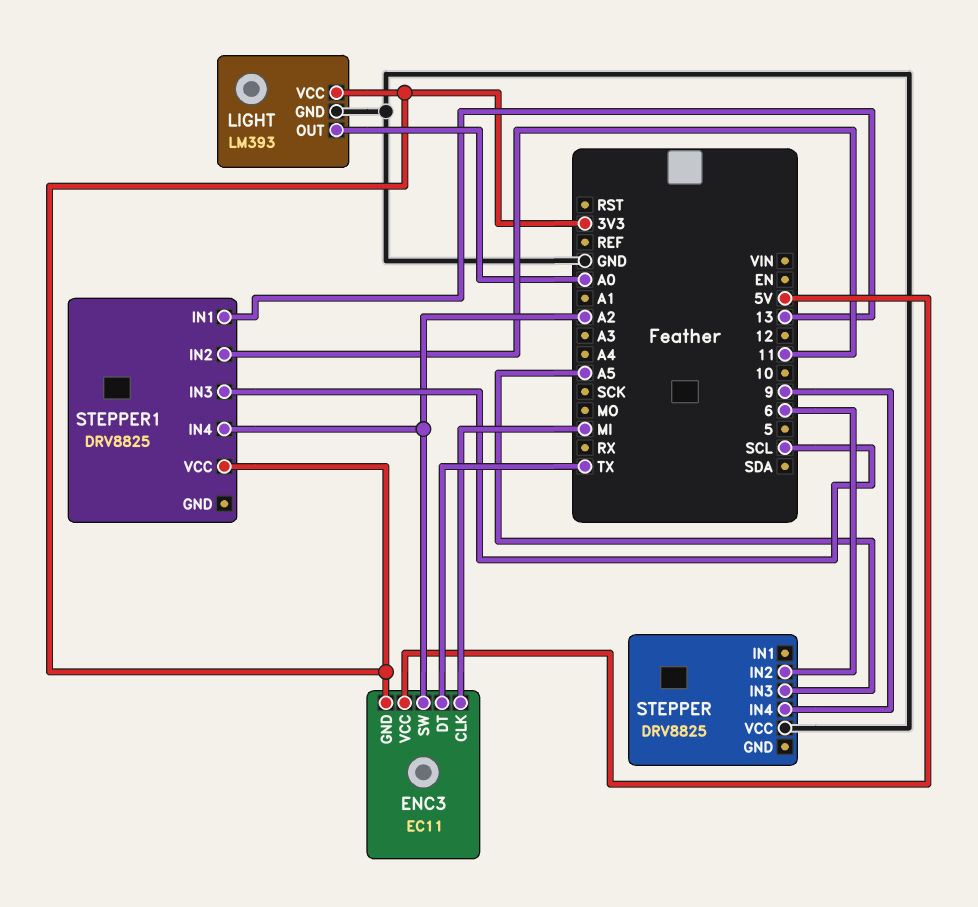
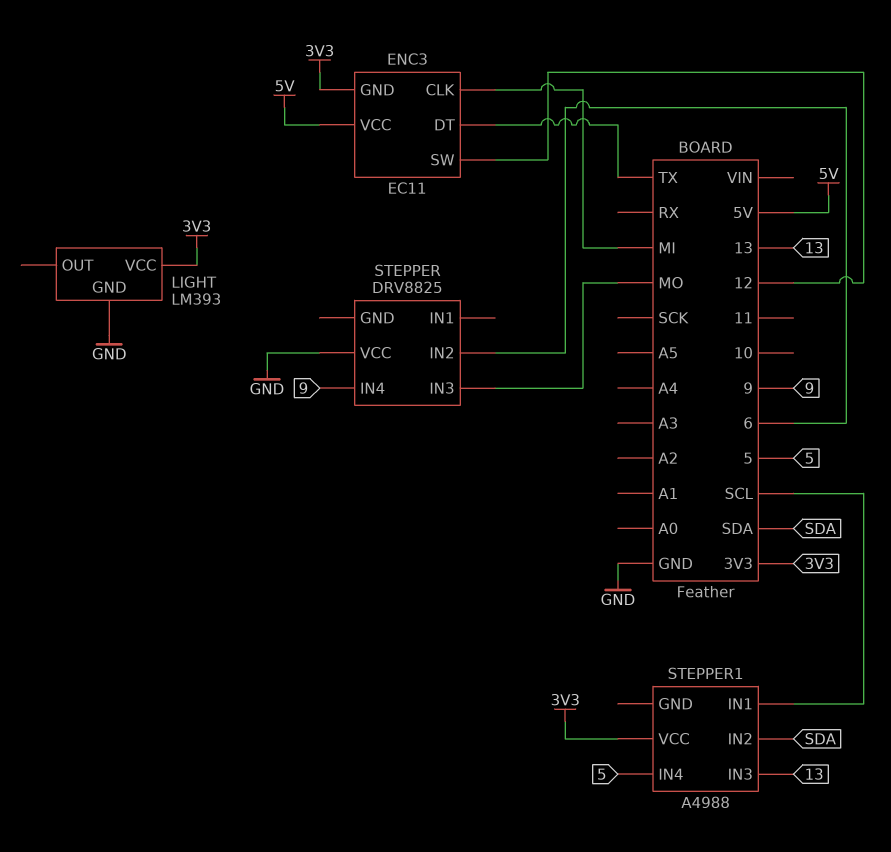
ENC3 pin SW: A2 -> 12
LIGHT pin OUT: A0 -> none
STEPPER pin IN3: A5 -> MO
STEPPER1: DRV8825 -> A4988
STEPPER1 pin IN1: 13 -> SCL
STEPPER1 pin IN2: 11 -> SDA
STEPPER1 pin IN3: SCL -> 13
STEPPER1 pin IN4: A2 -> 5

